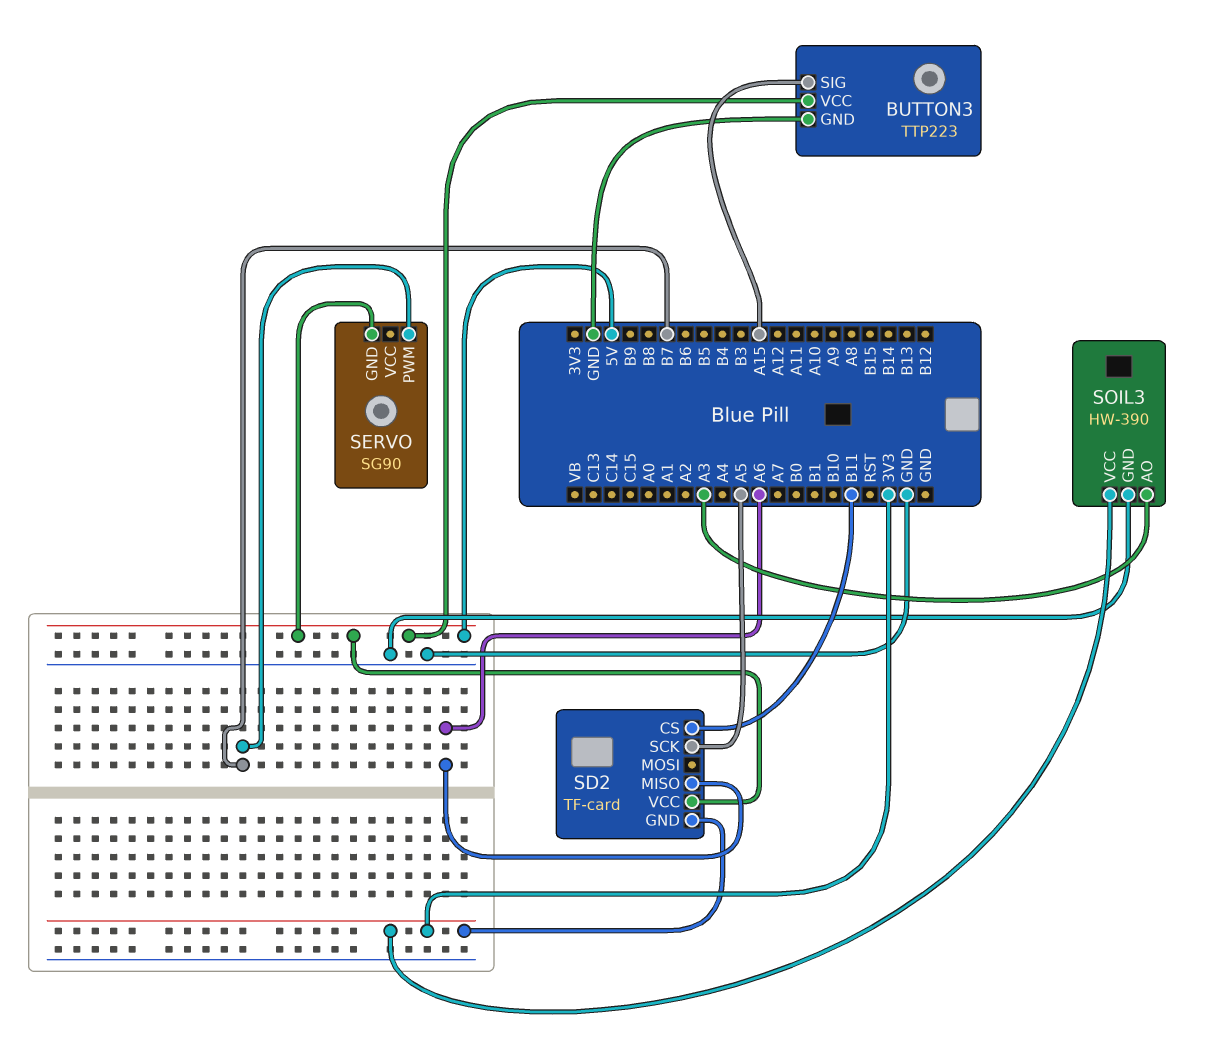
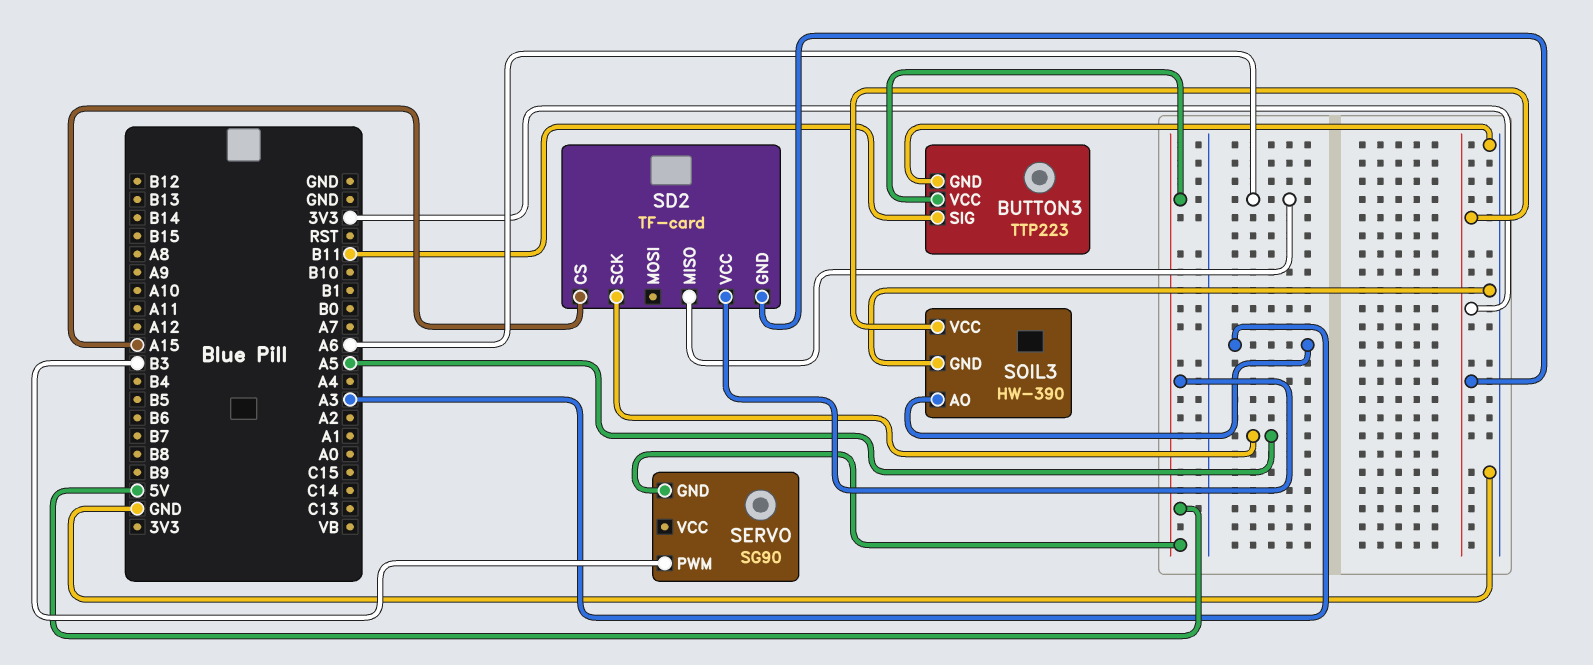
BUTTON3 pin SIG: A15 -> B11
SD2 pin CS: B11 -> A15
SERVO pin PWM: B7 -> B3

